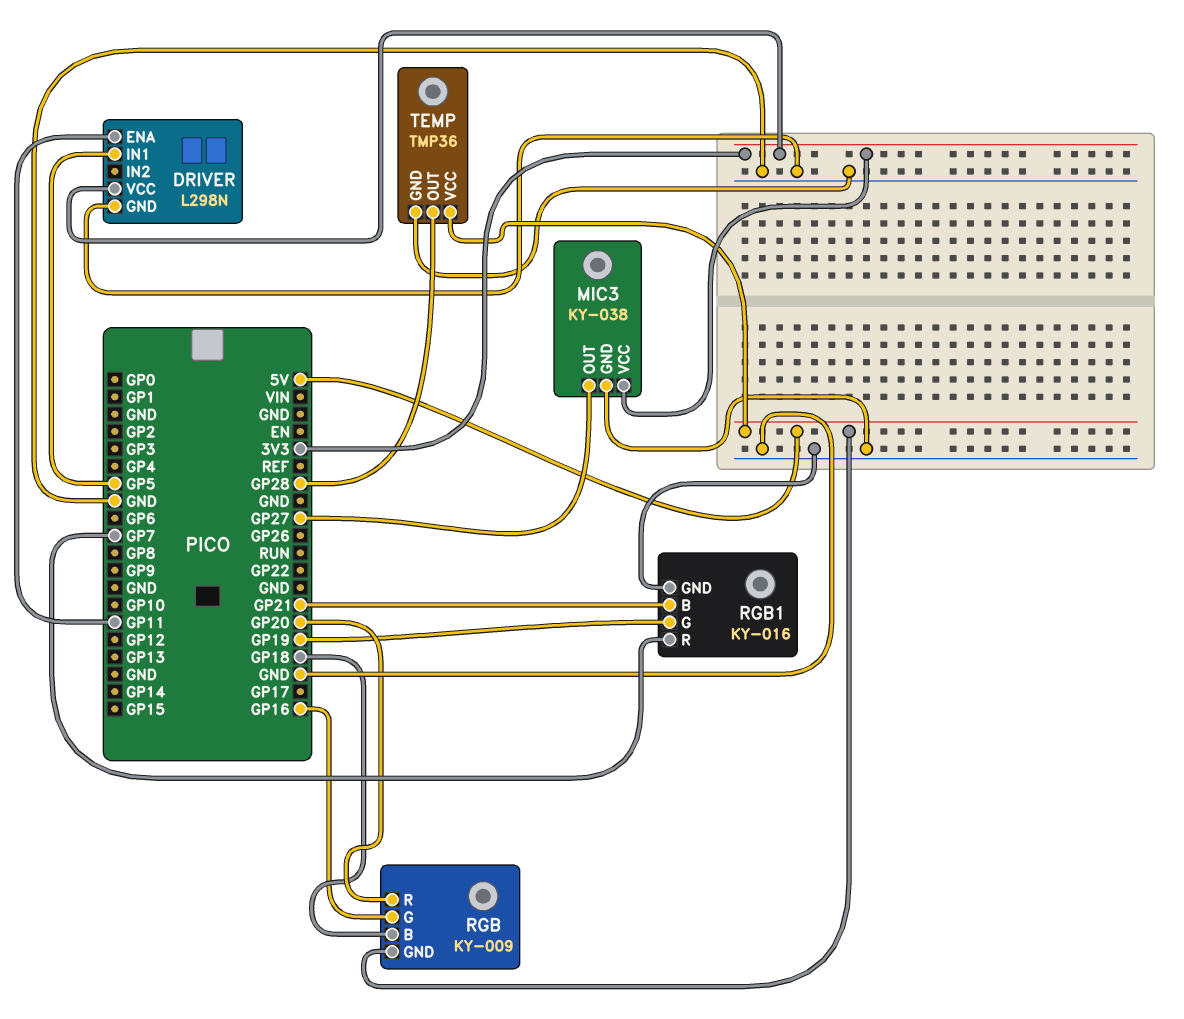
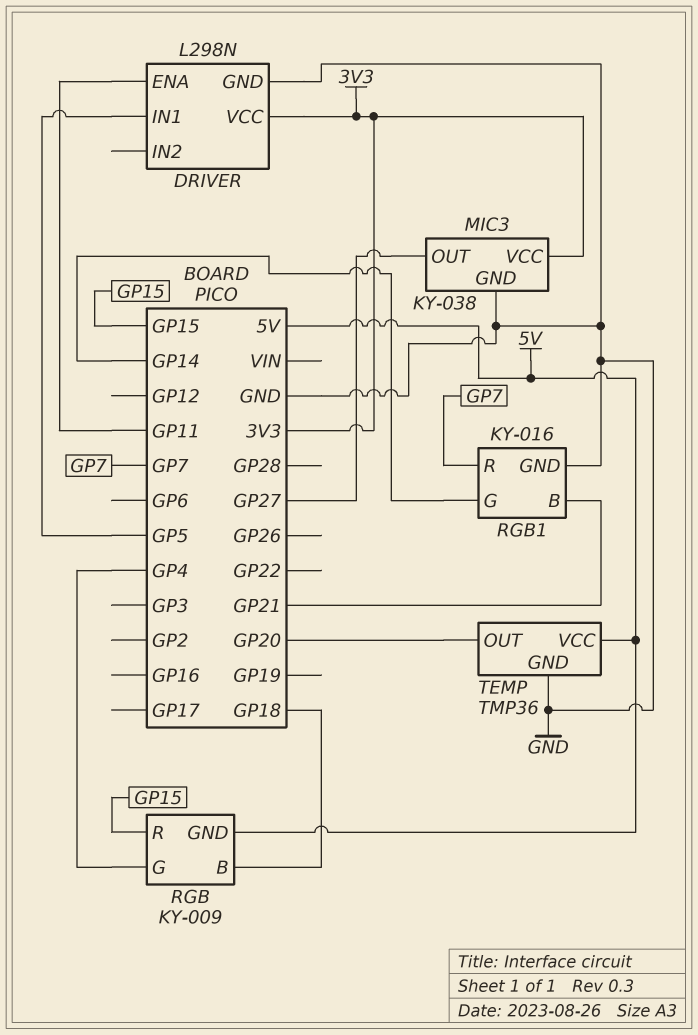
RGB pin G: GP16 -> GP4
RGB pin R: GP20 -> GP15
RGB1 pin G: GP19 -> GP14
TEMP pin OUT: GP28 -> GP20

